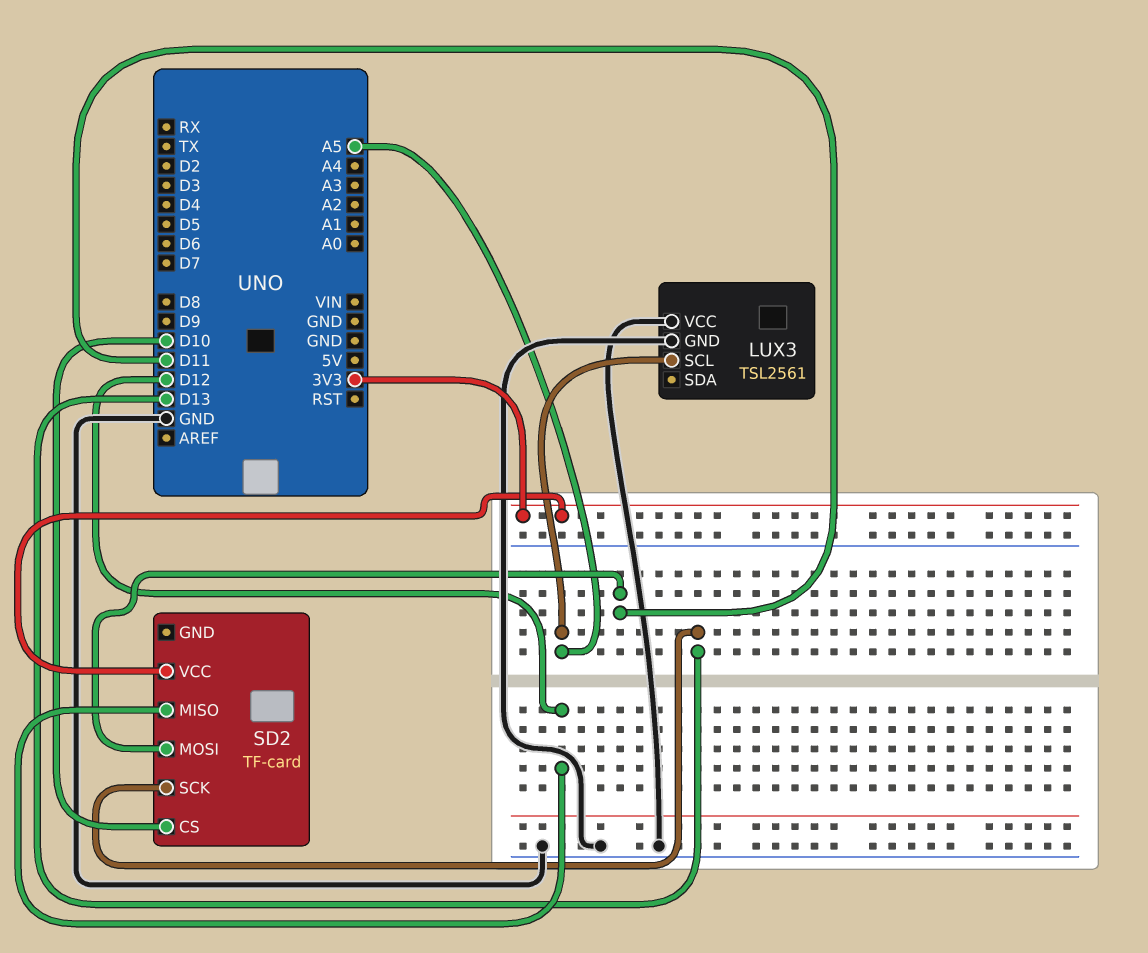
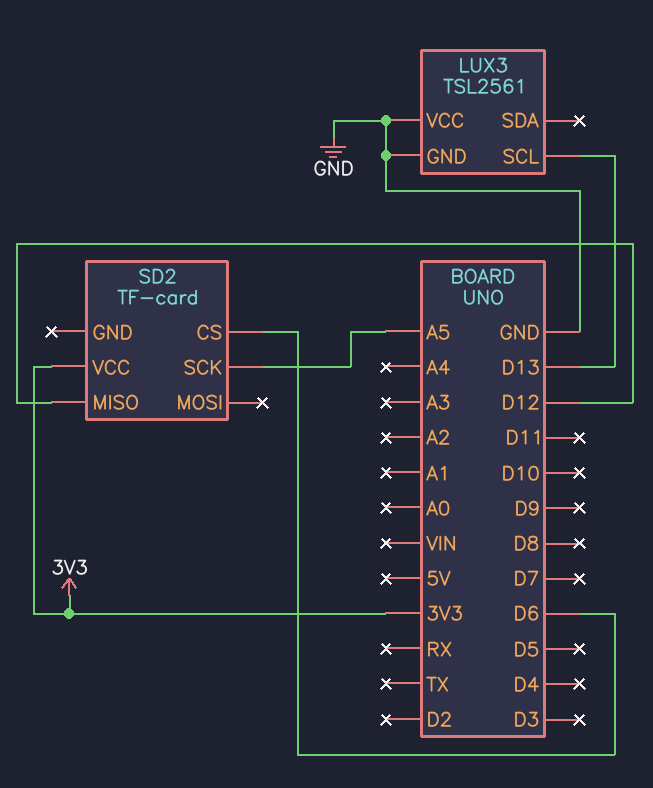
LUX3 pin SCL: A5 -> D13
SD2 pin CS: D10 -> D6
SD2 pin MOSI: D11 -> none
SD2 pin SCK: D13 -> A5

